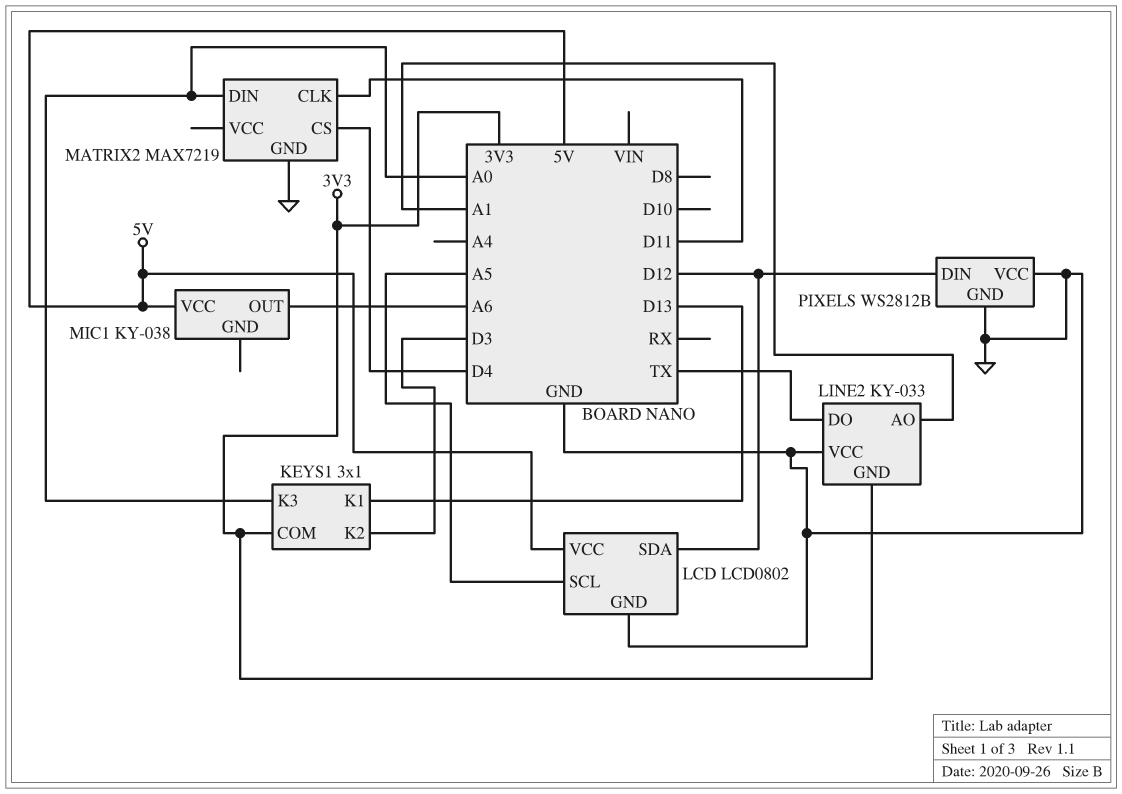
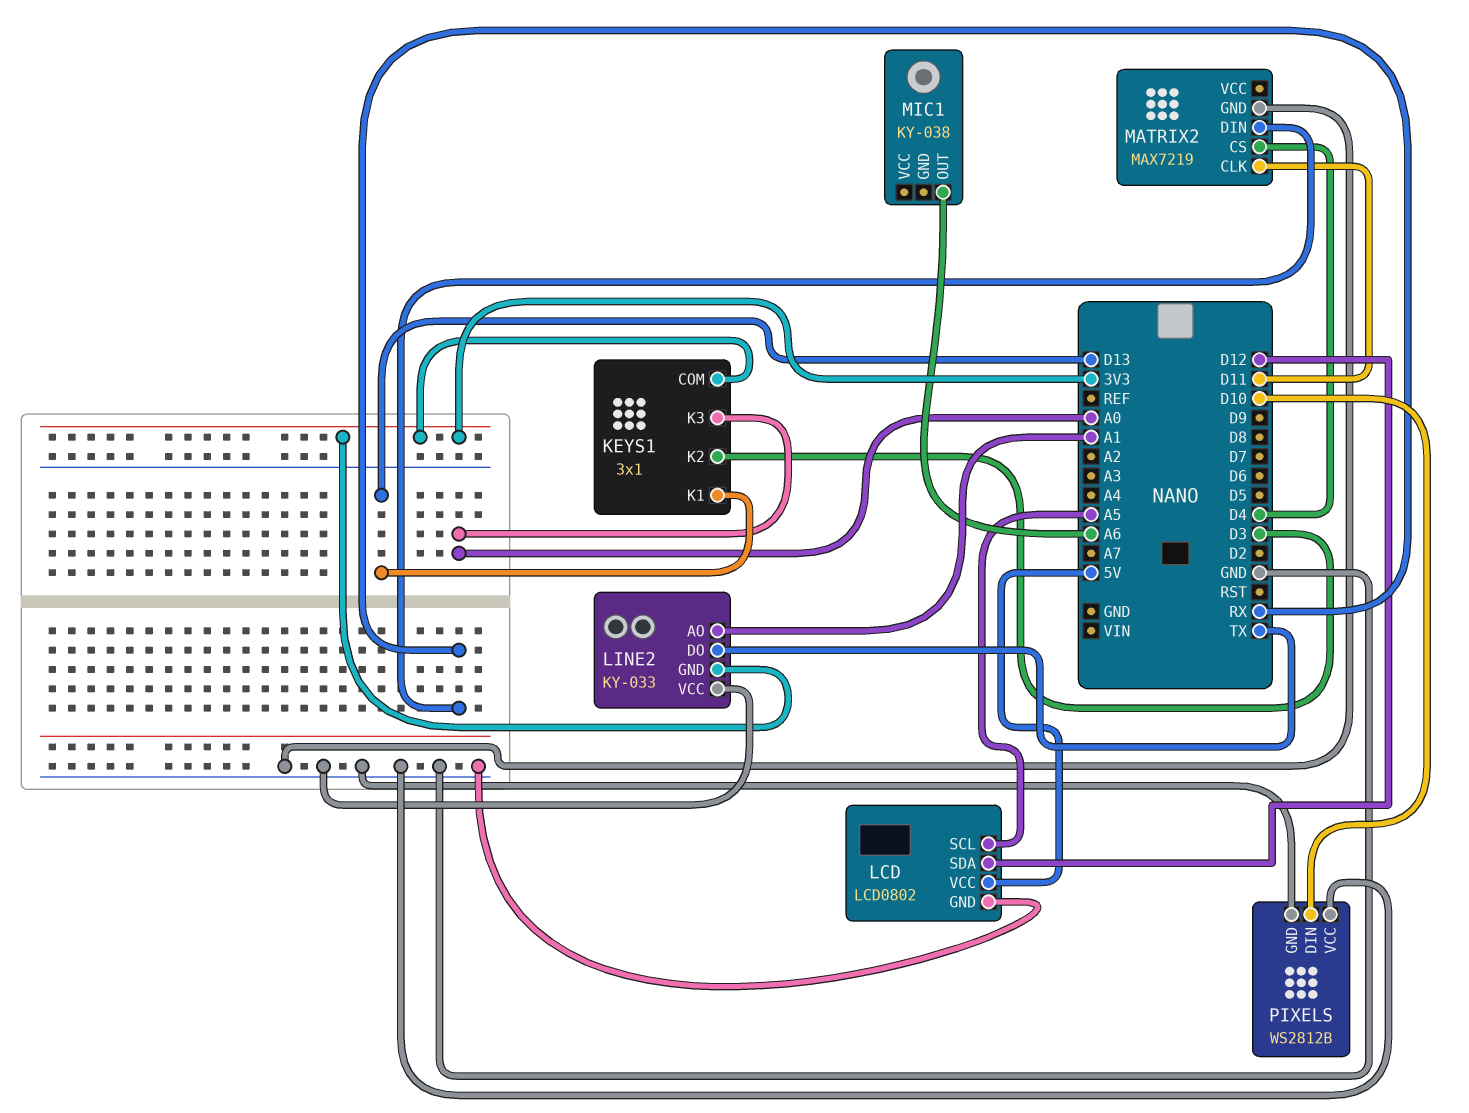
MATRIX2 pin DIN: A0 -> RX
MIC1 pin VCC: 5V -> none
PIXELS pin DIN: D12 -> D10

